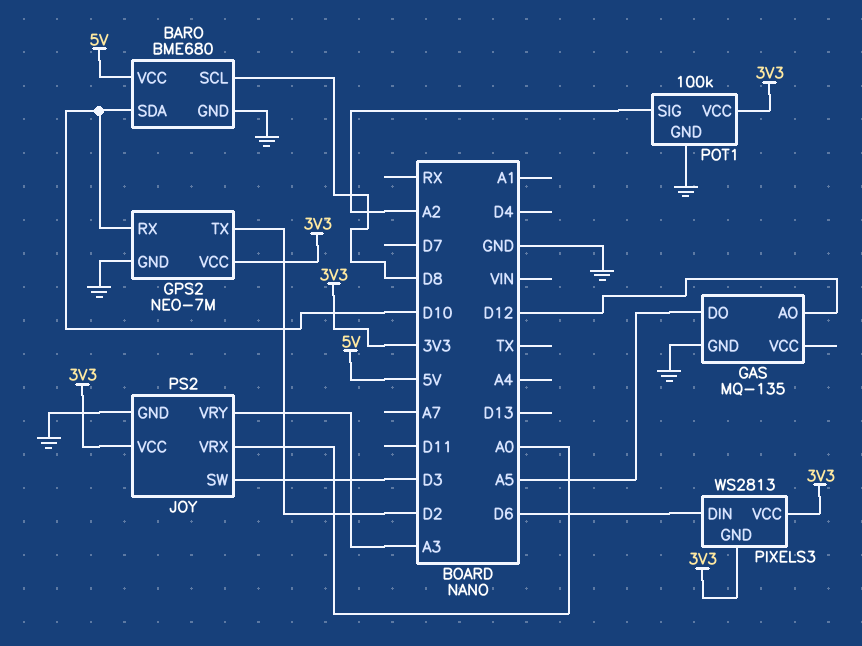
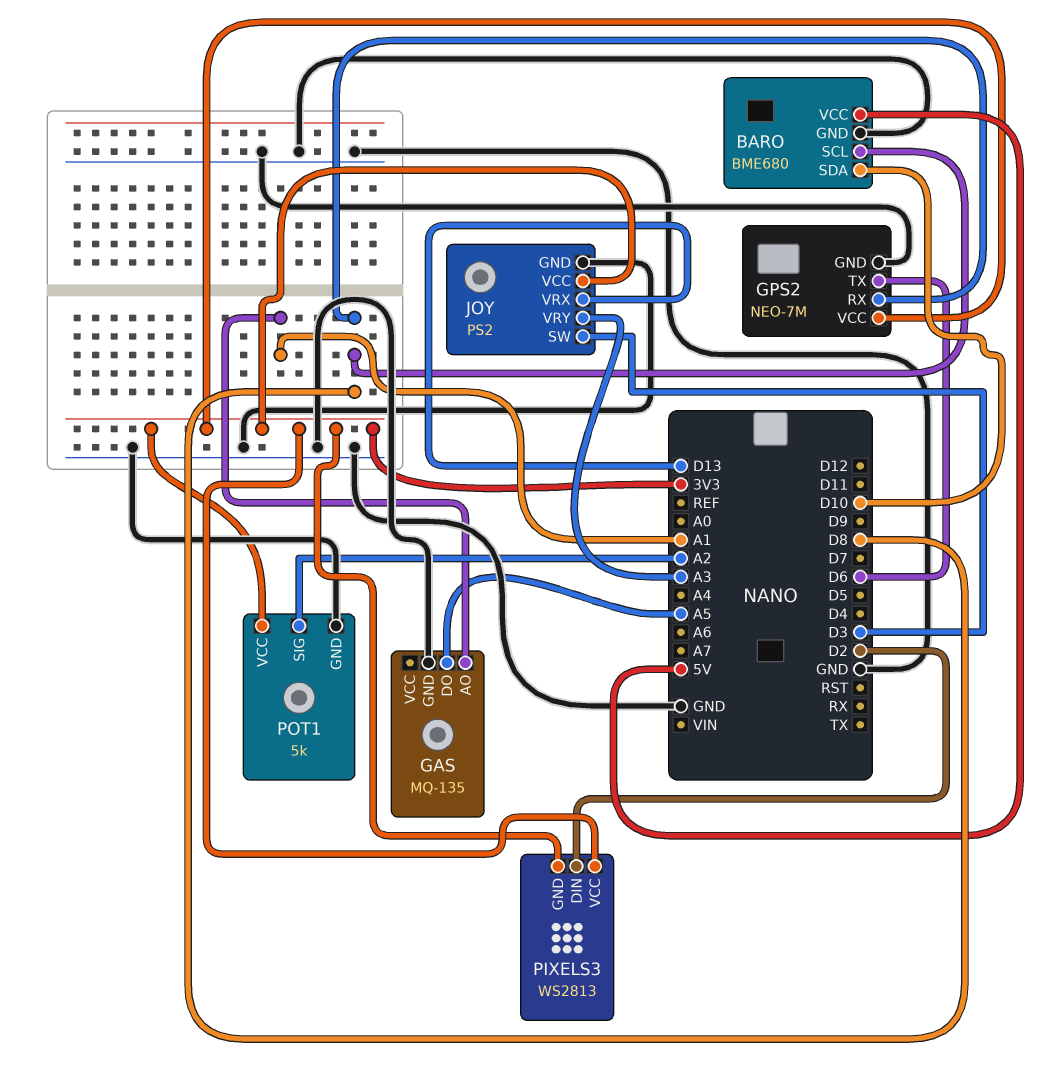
GAS pin AO: D12 -> A1
GPS2 pin RX: D10 -> D8
GPS2 pin TX: D2 -> D6
JOY pin VRX: A0 -> D13
PIXELS3 pin DIN: D6 -> D2
POT1: 100k -> 5k

